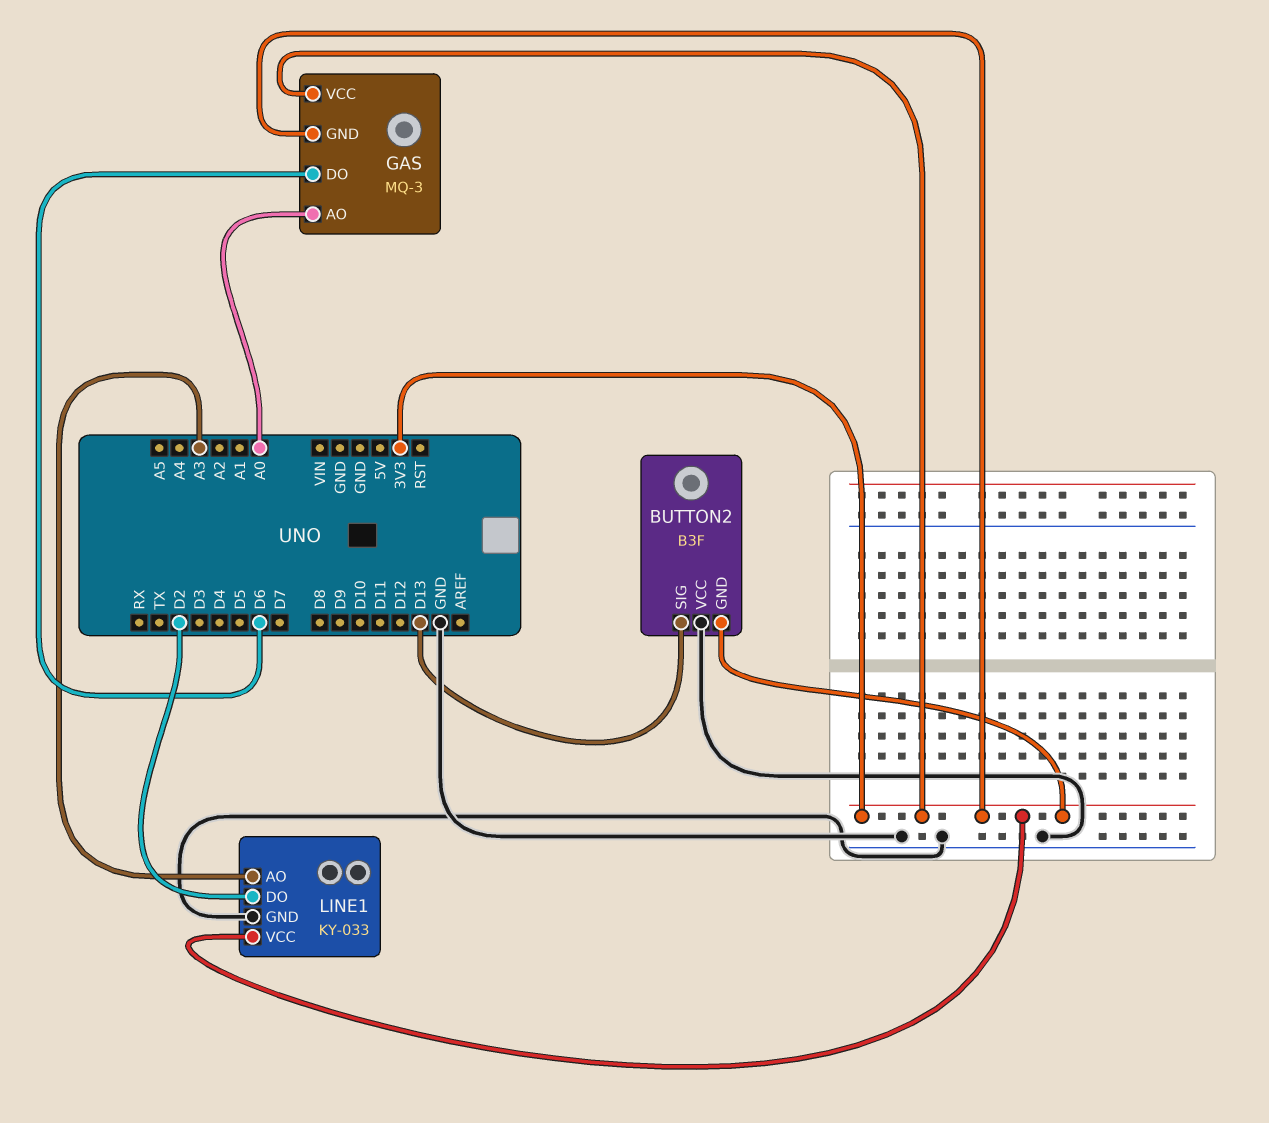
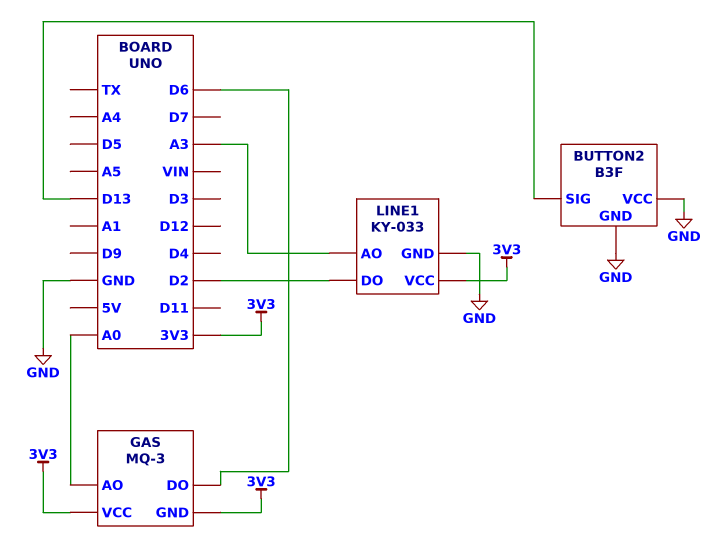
BUTTON2 pin GND: 3V3 -> GND

